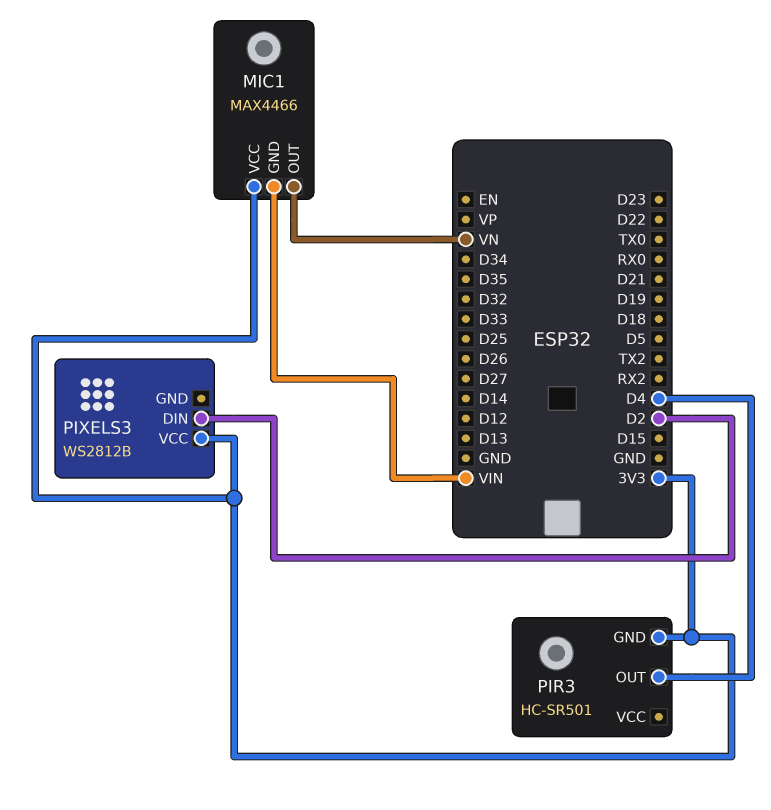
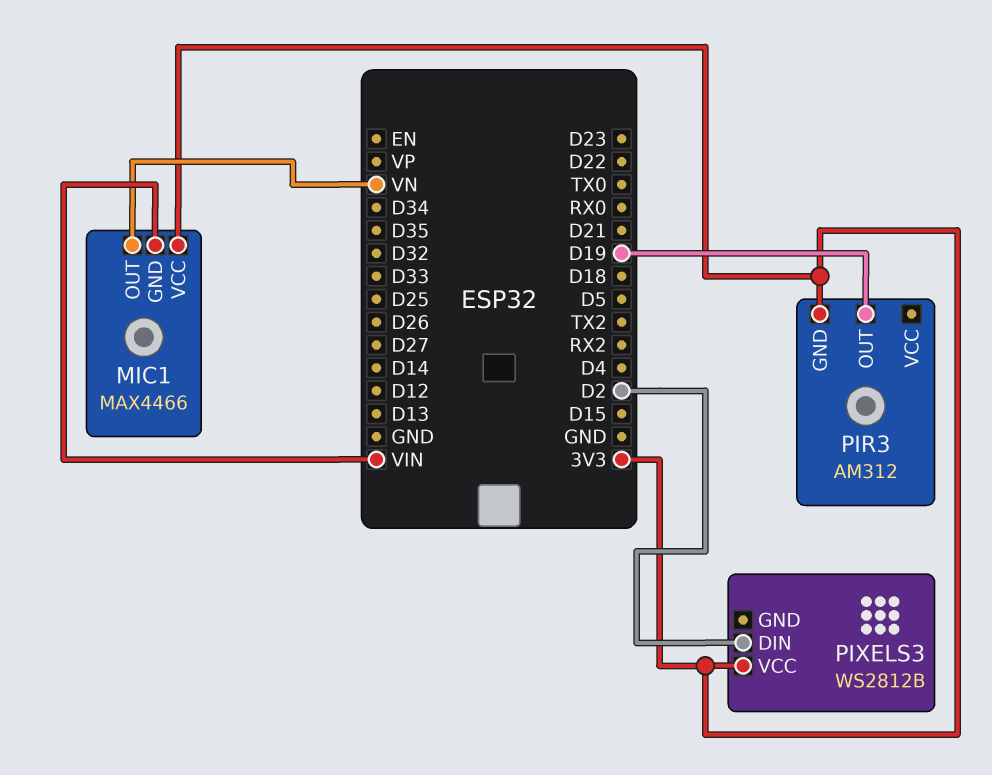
PIR3: HC-SR501 -> AM312
PIR3 pin OUT: D4 -> D19

